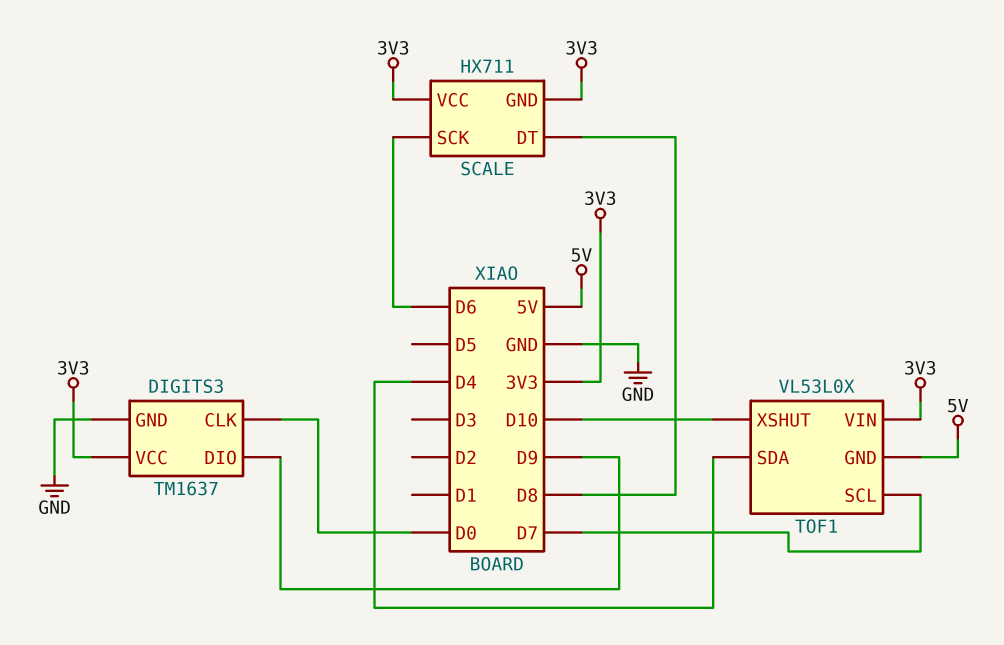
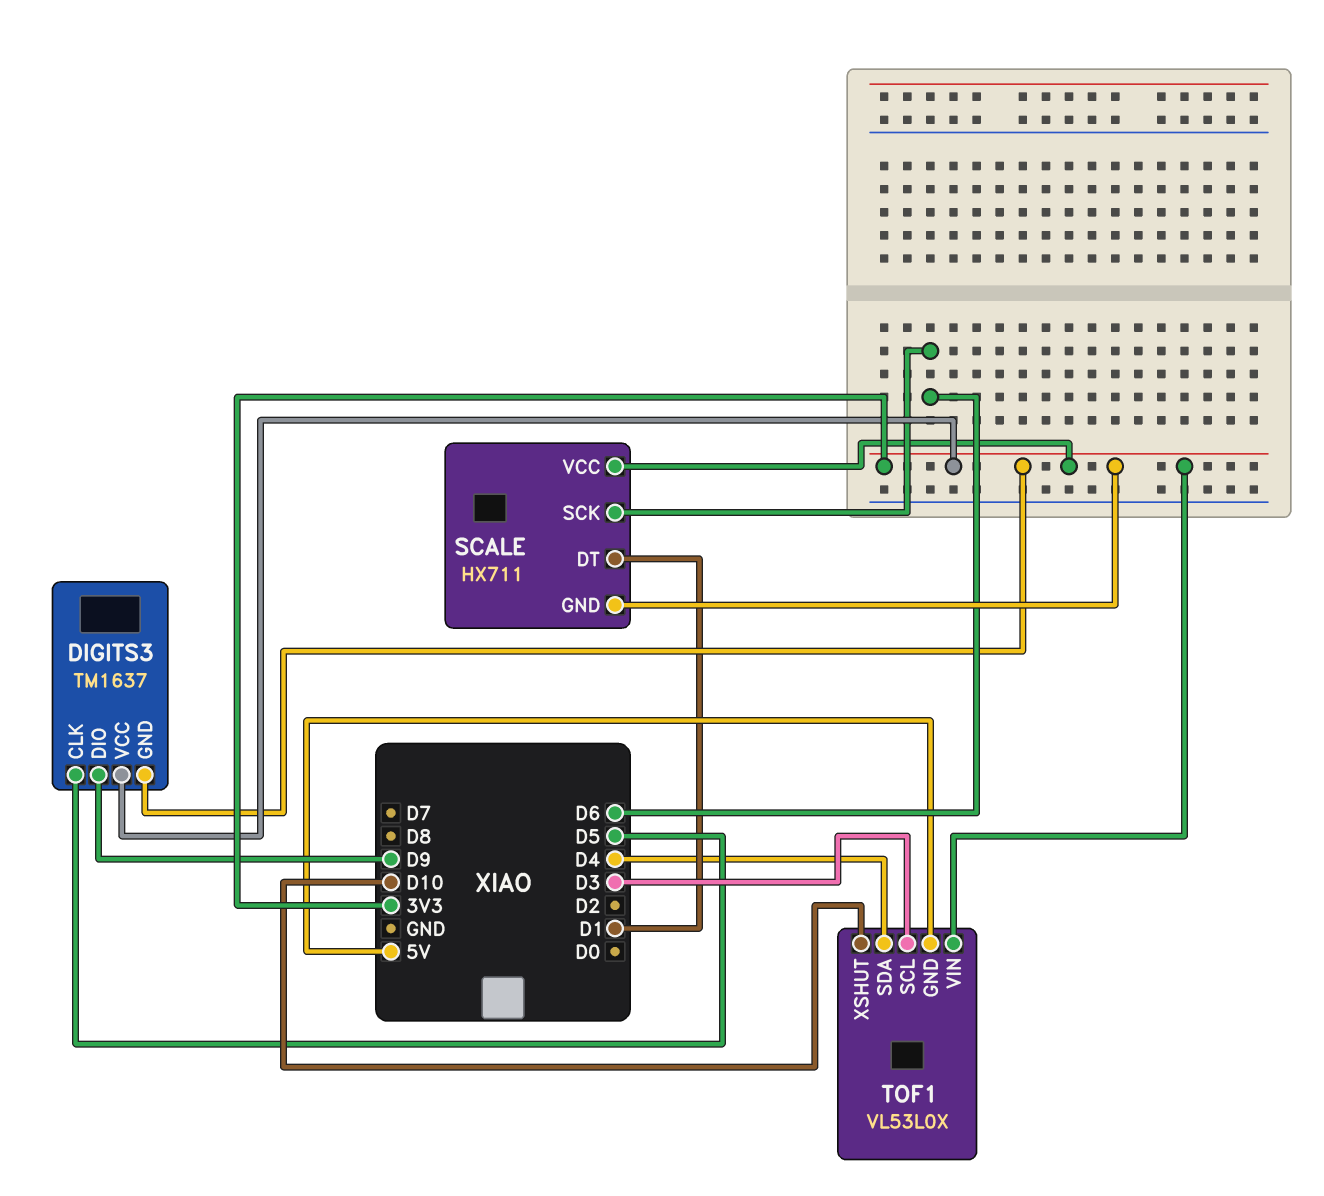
DIGITS3 pin CLK: D0 -> D5
DIGITS3 pin GND: GND -> 3V3
SCALE pin DT: D8 -> D1
TOF1 pin SCL: D7 -> D3

